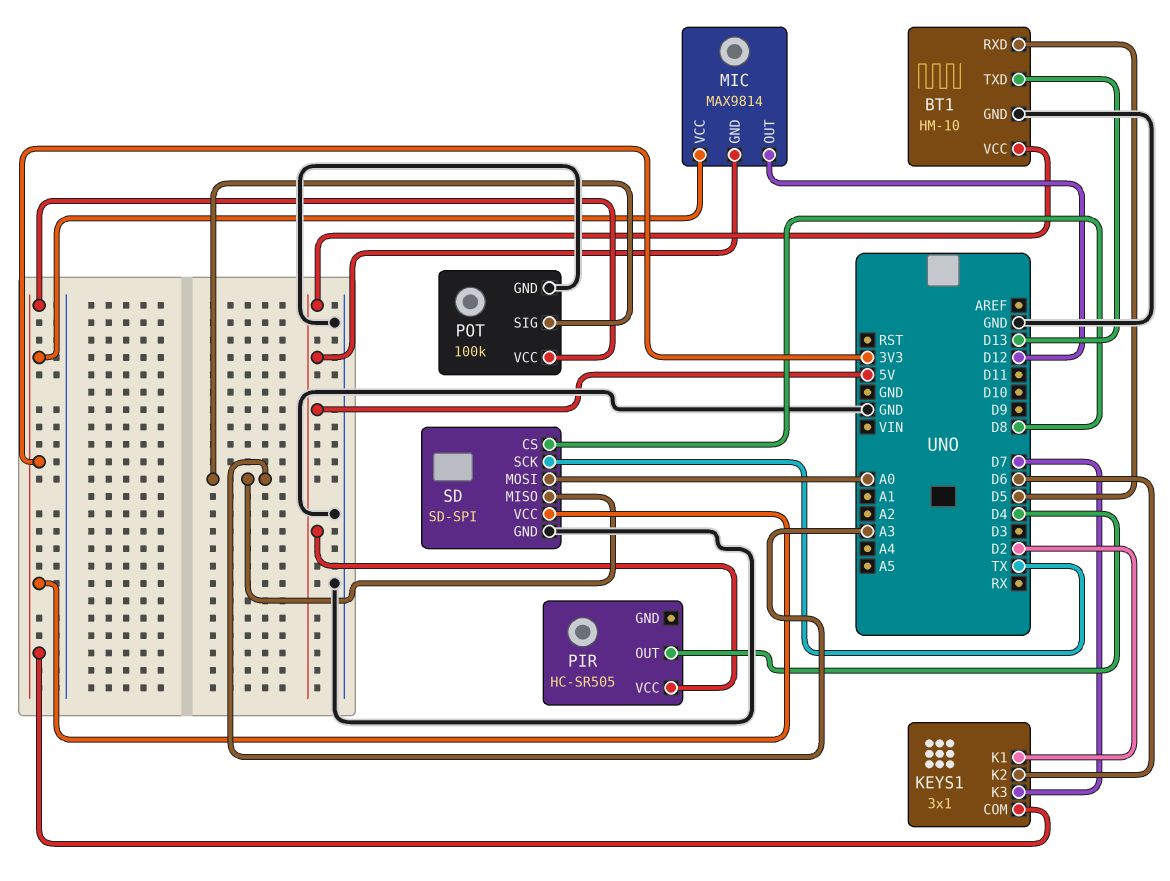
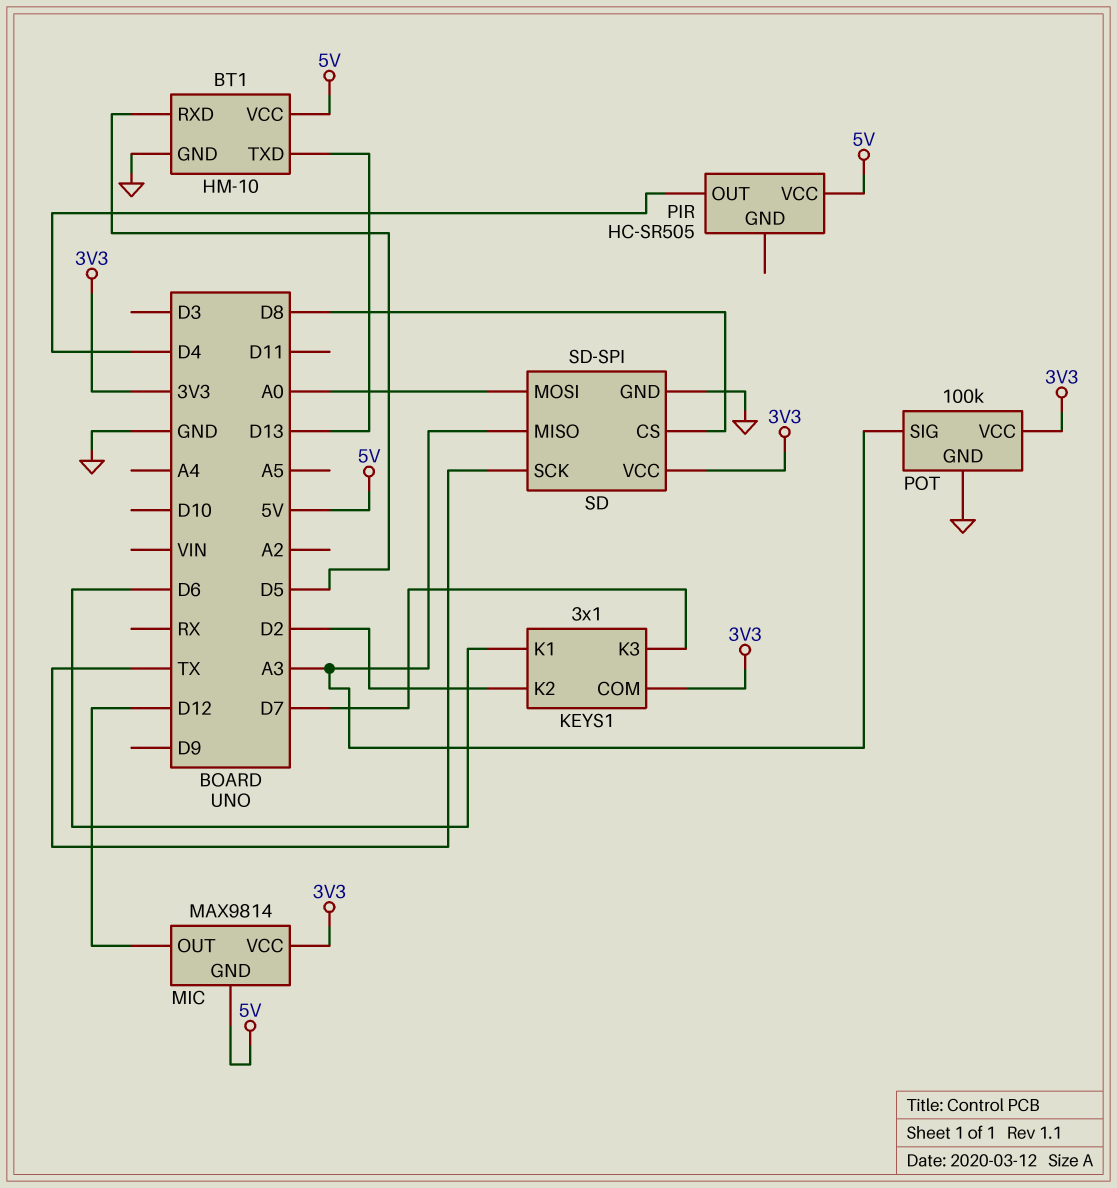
KEYS1 pin K1: D2 -> D6
KEYS1 pin K2: D6 -> D2

